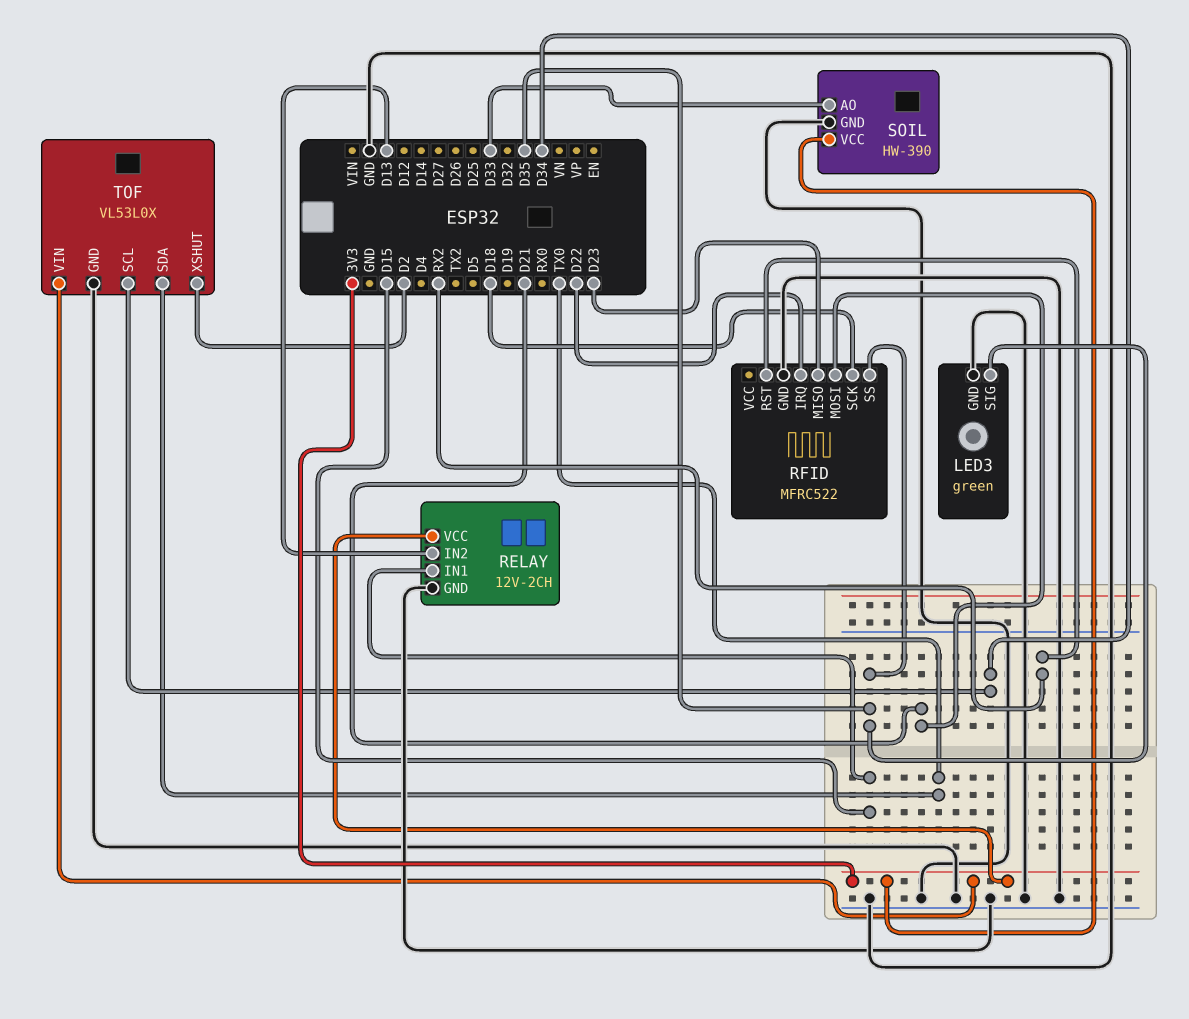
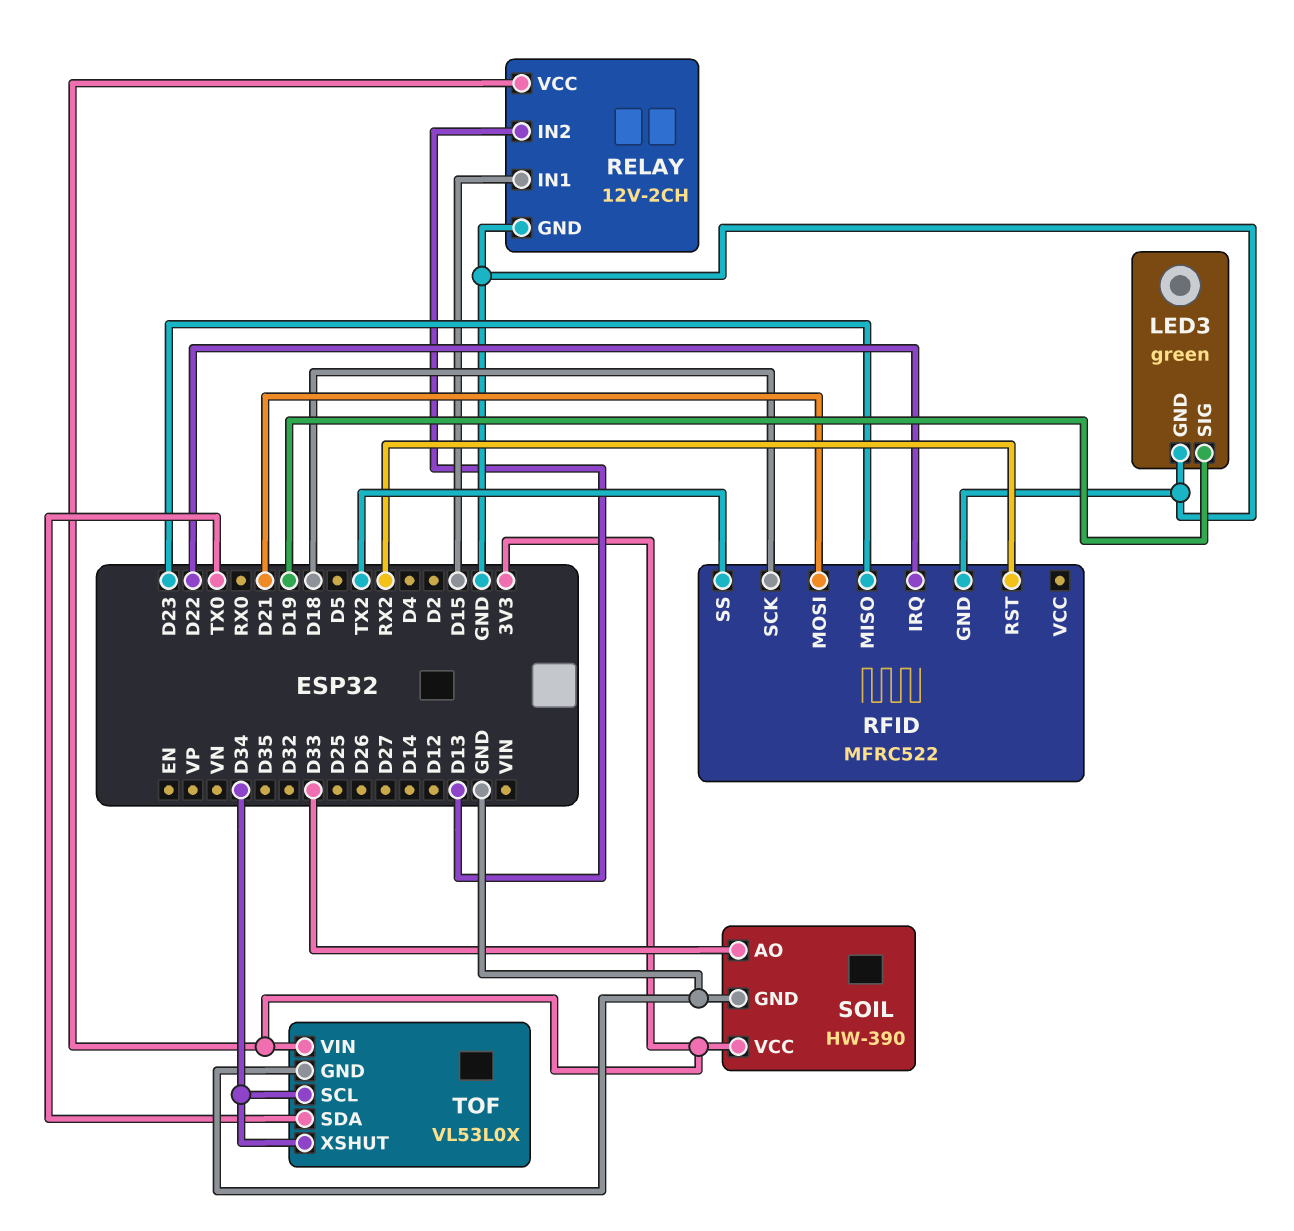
LED3 pin SIG: D35 -> D19
RFID pin SS: D35 -> TX2
TOF pin XSHUT: D2 -> D34

